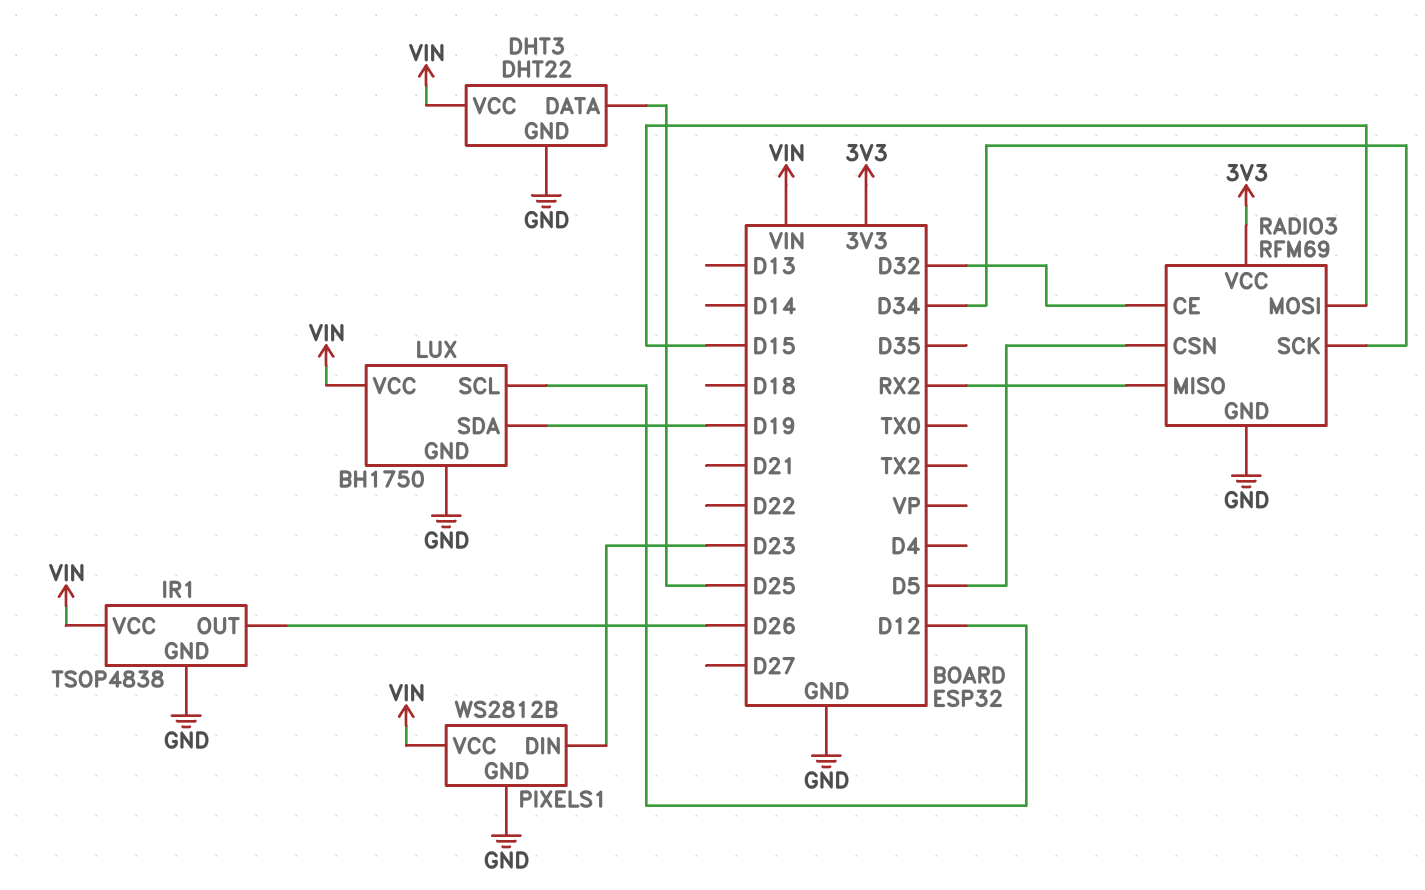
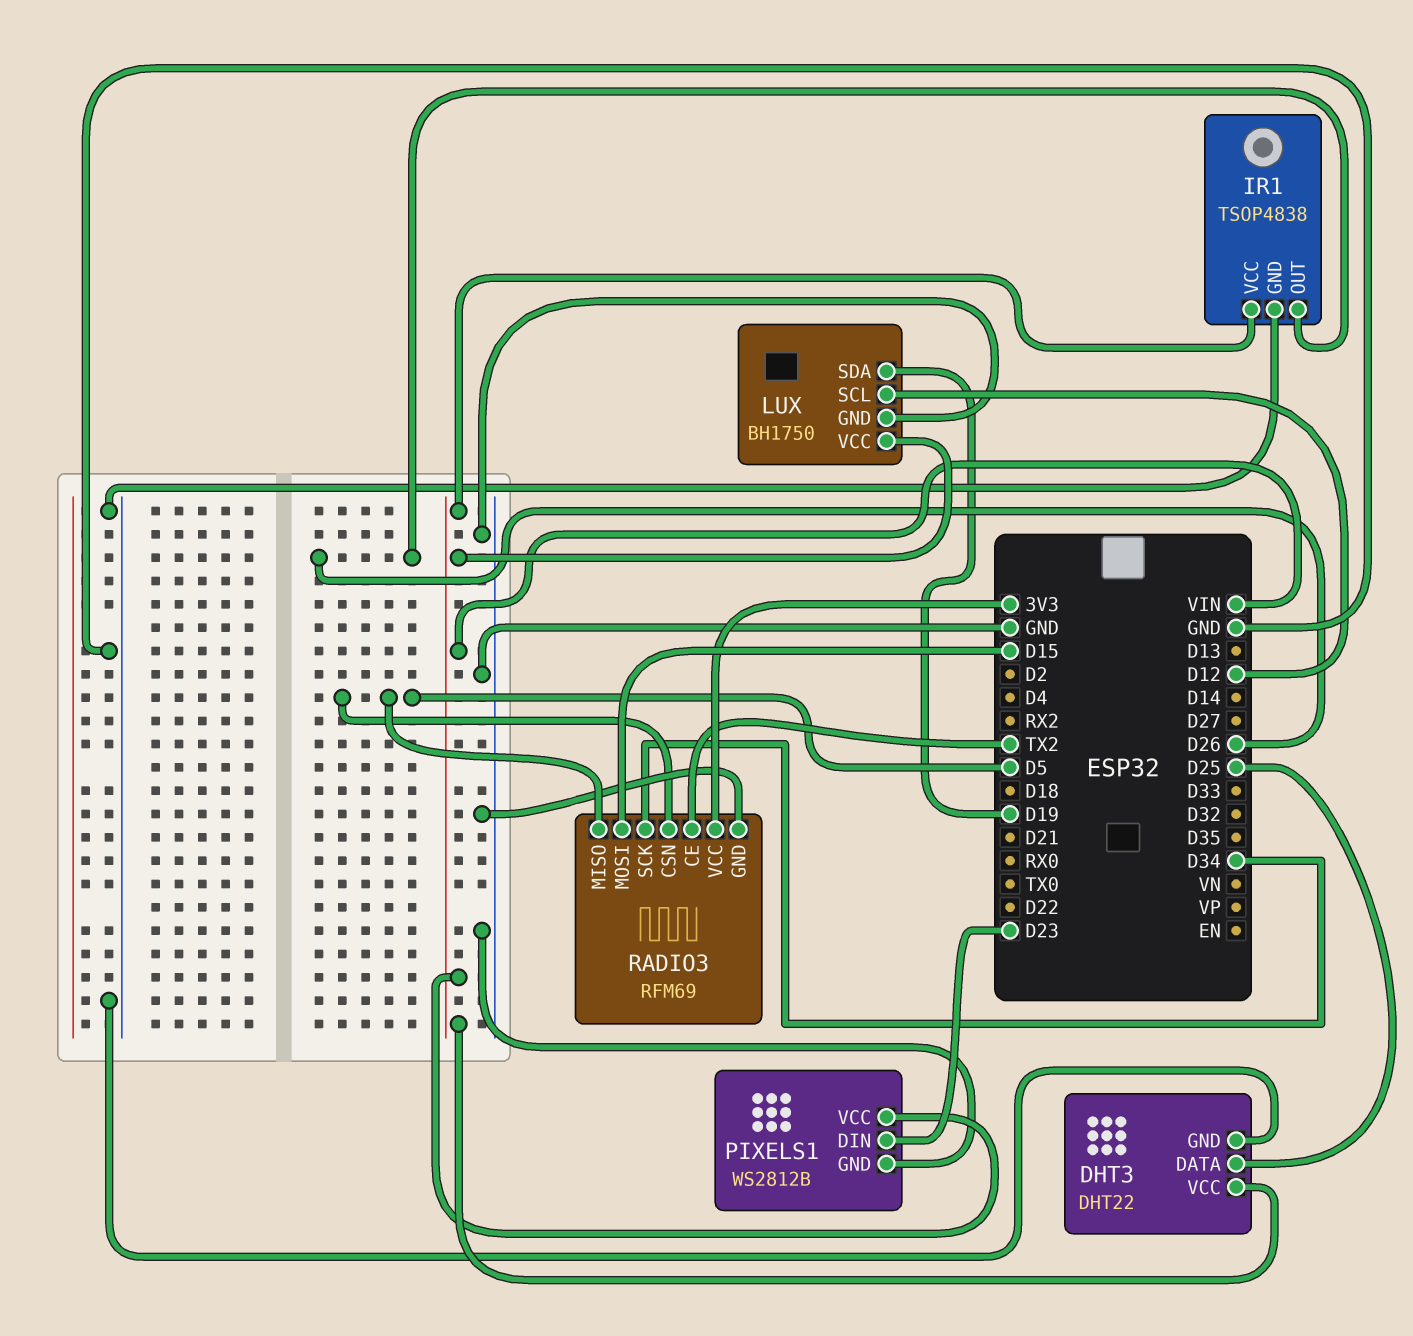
RADIO3 pin CE: D32 -> TX2
RADIO3 pin MISO: RX2 -> D5

